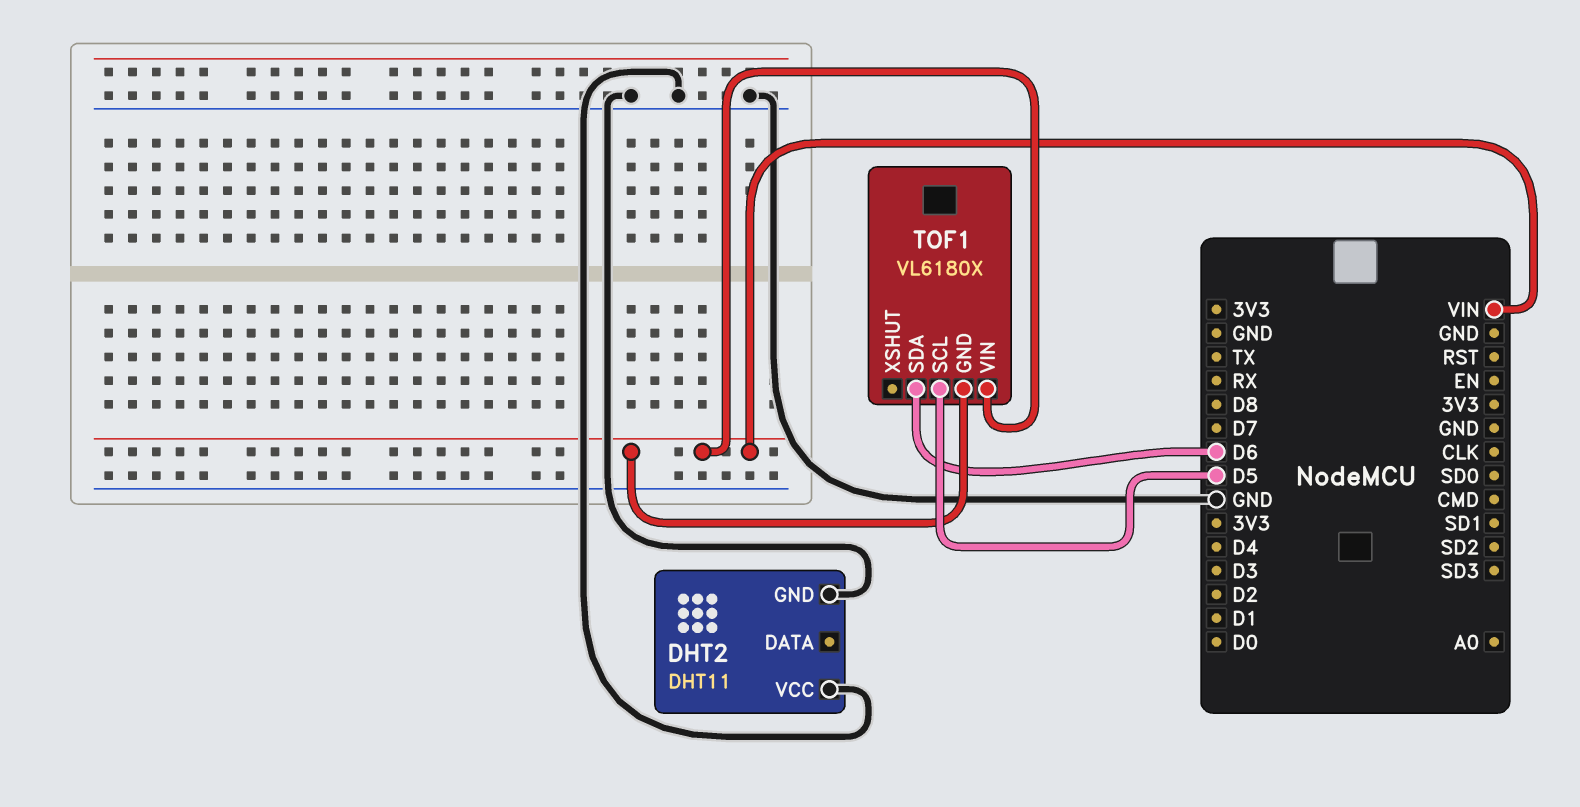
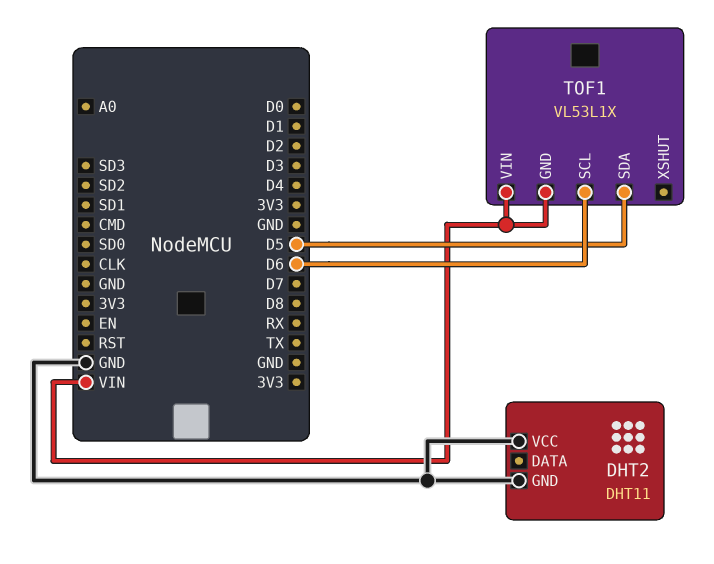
TOF1: VL6180X -> VL53L1X
TOF1 pin SCL: D5 -> D6
TOF1 pin SDA: D6 -> D5

